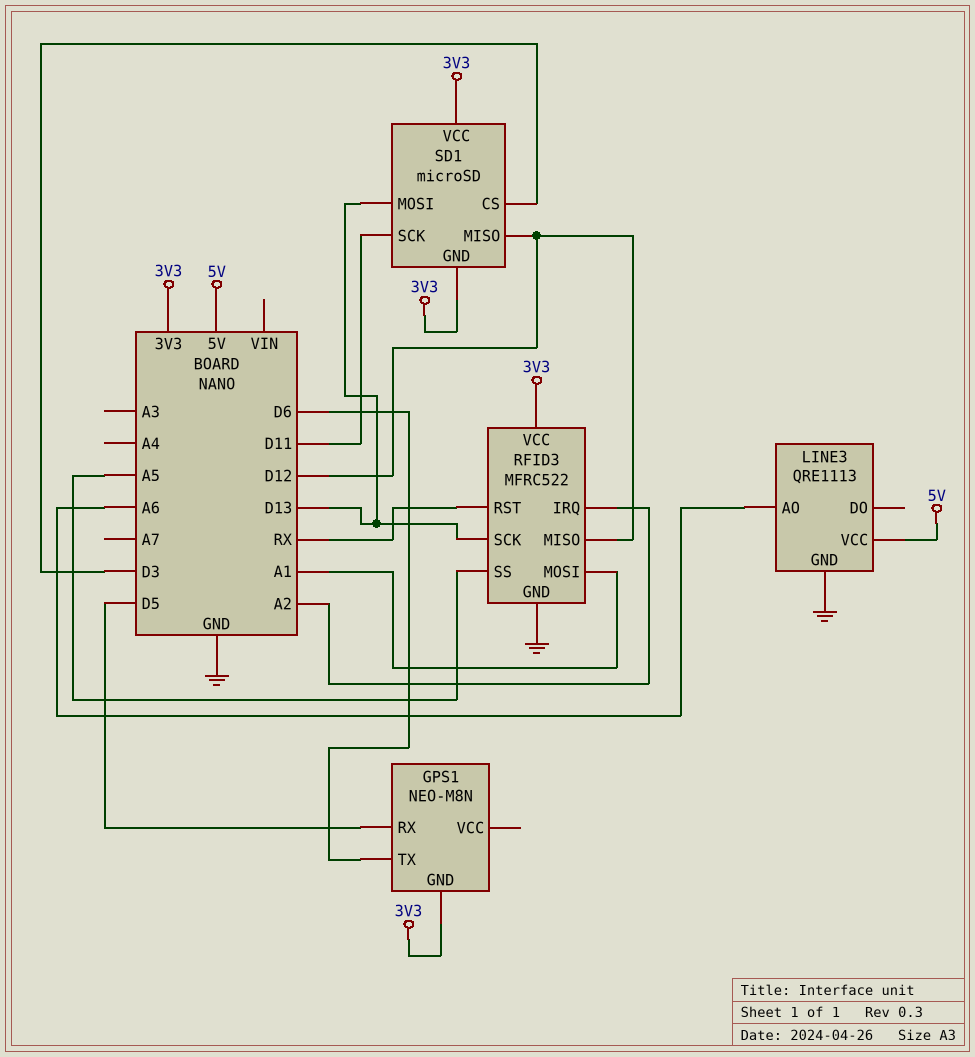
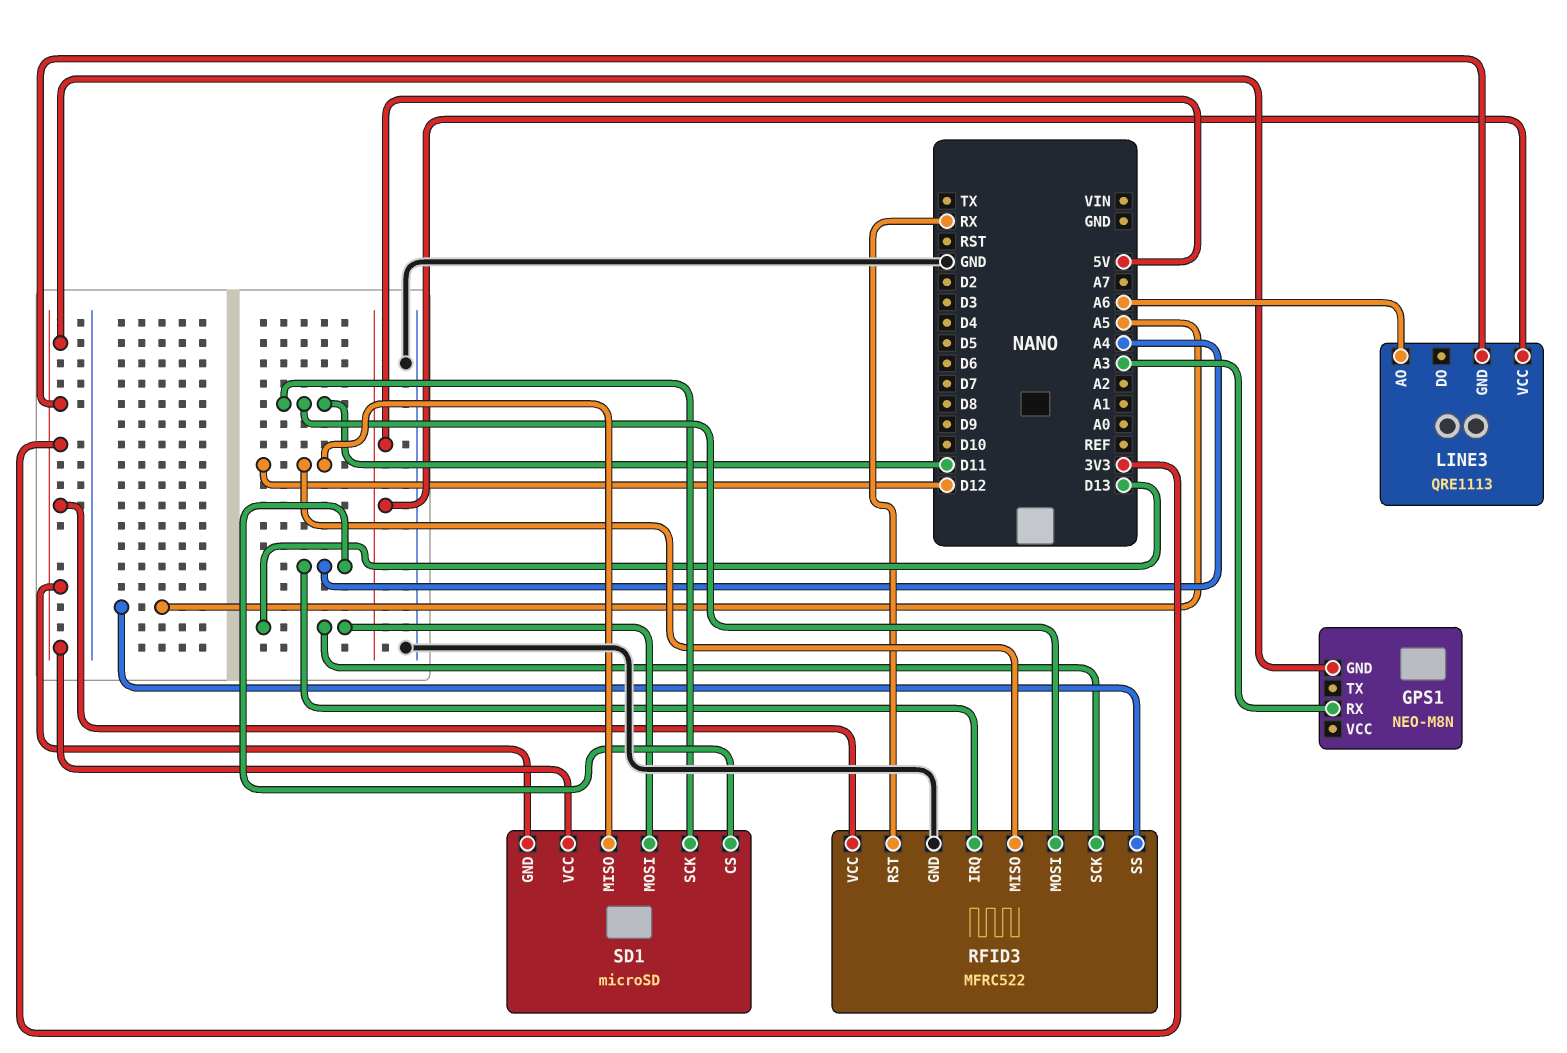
GPS1 pin RX: D5 -> A3
GPS1 pin TX: D6 -> none
LINE3 pin GND: GND -> 3V3
RFID3 pin IRQ: A2 -> A4
RFID3 pin MOSI: A1 -> D11
SD1 pin CS: D3 -> A4

